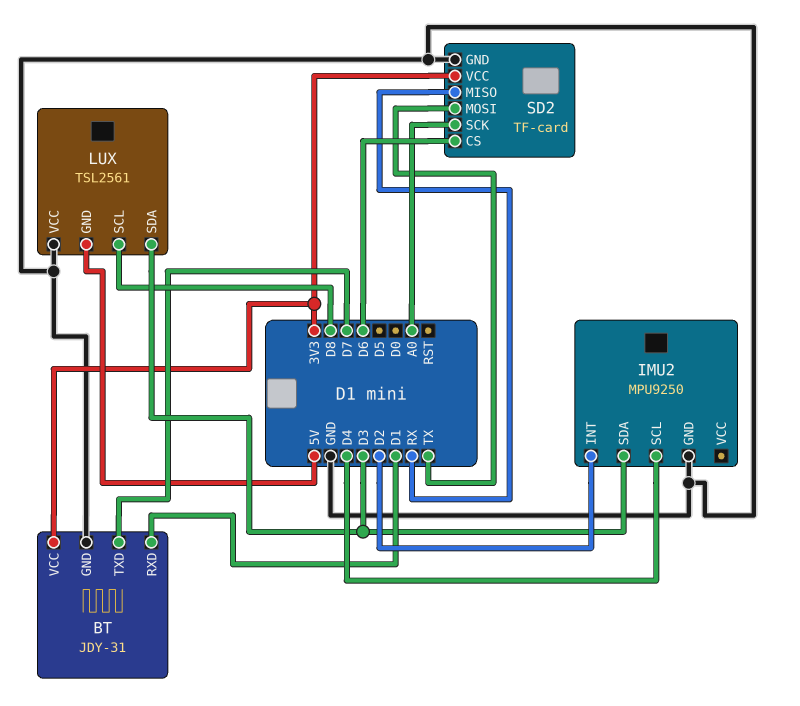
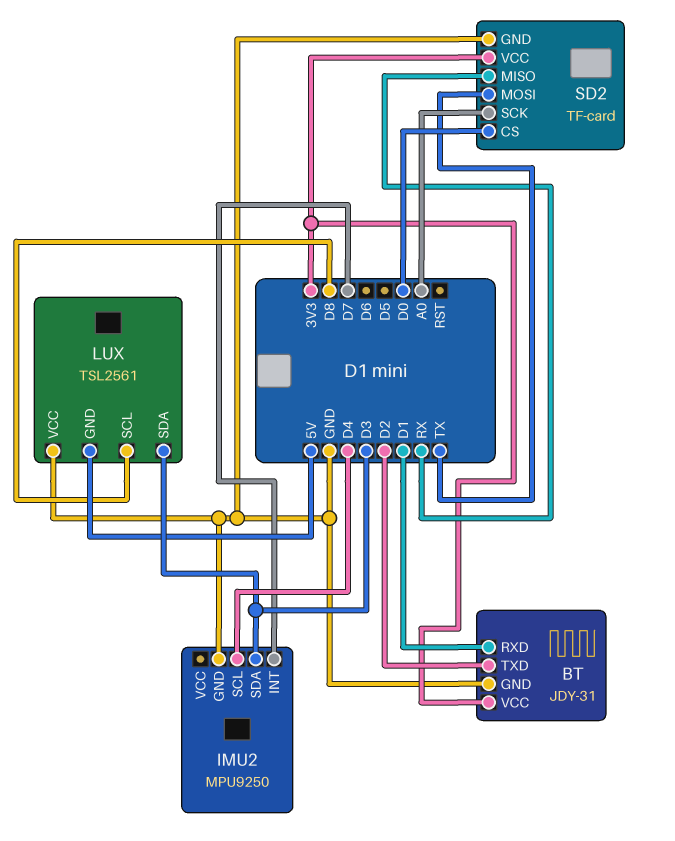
BT pin TXD: D7 -> D2
IMU2 pin INT: D2 -> D7
SD2 pin CS: D6 -> D0

